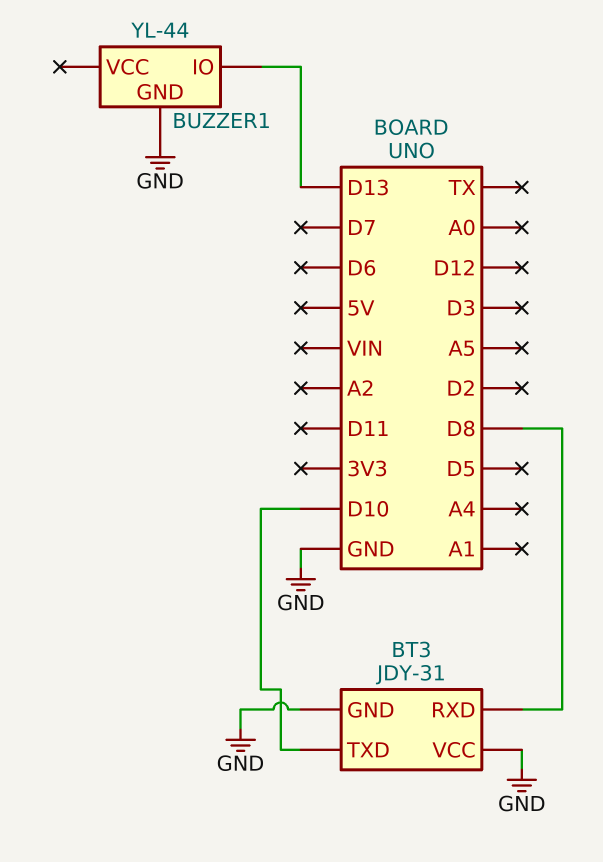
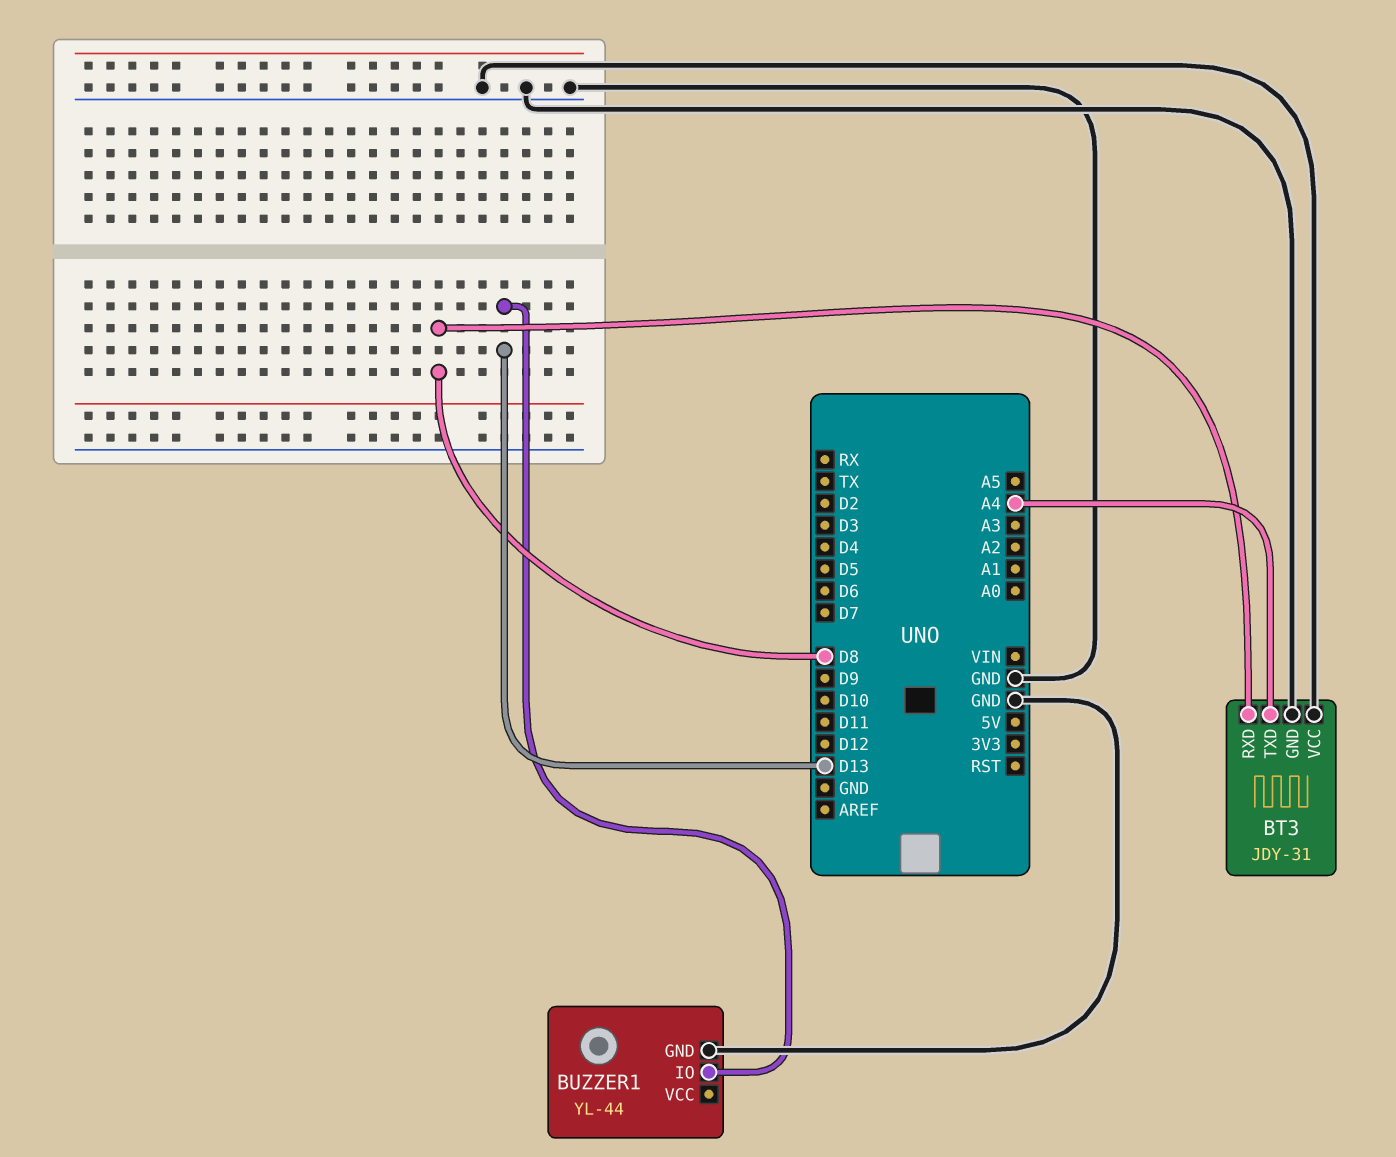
BT3 pin TXD: D10 -> A4

